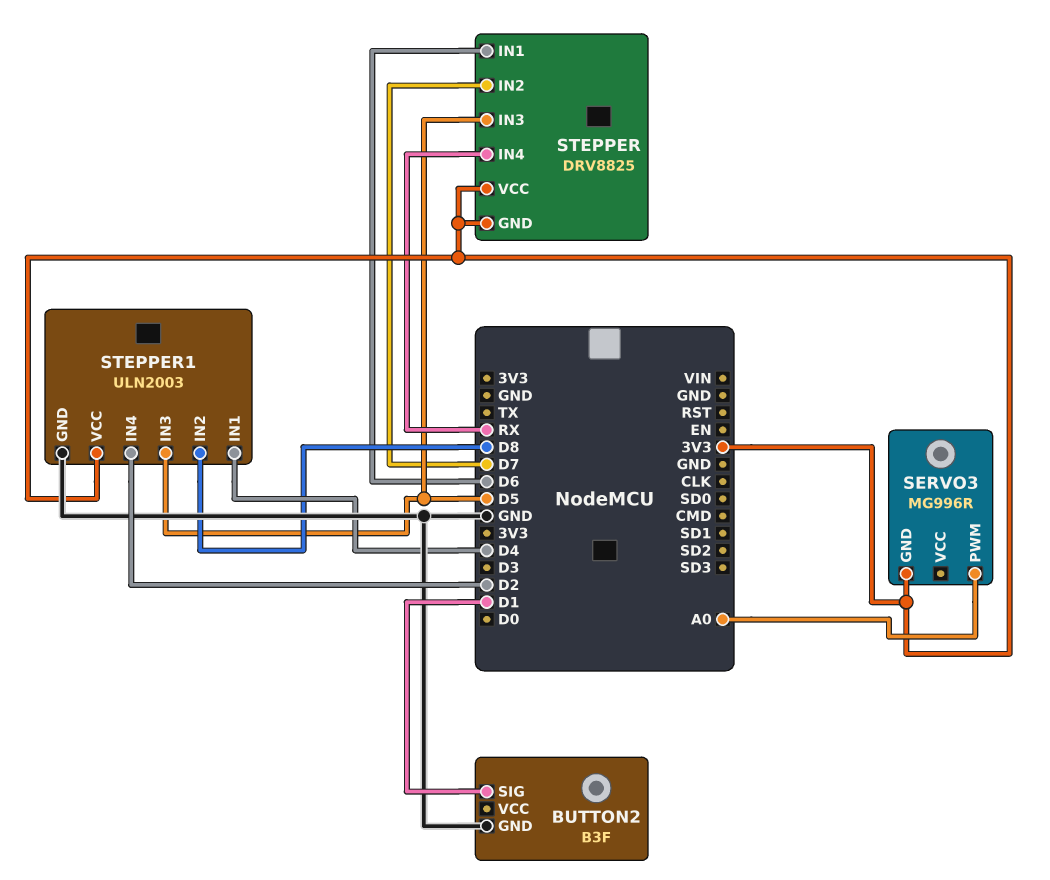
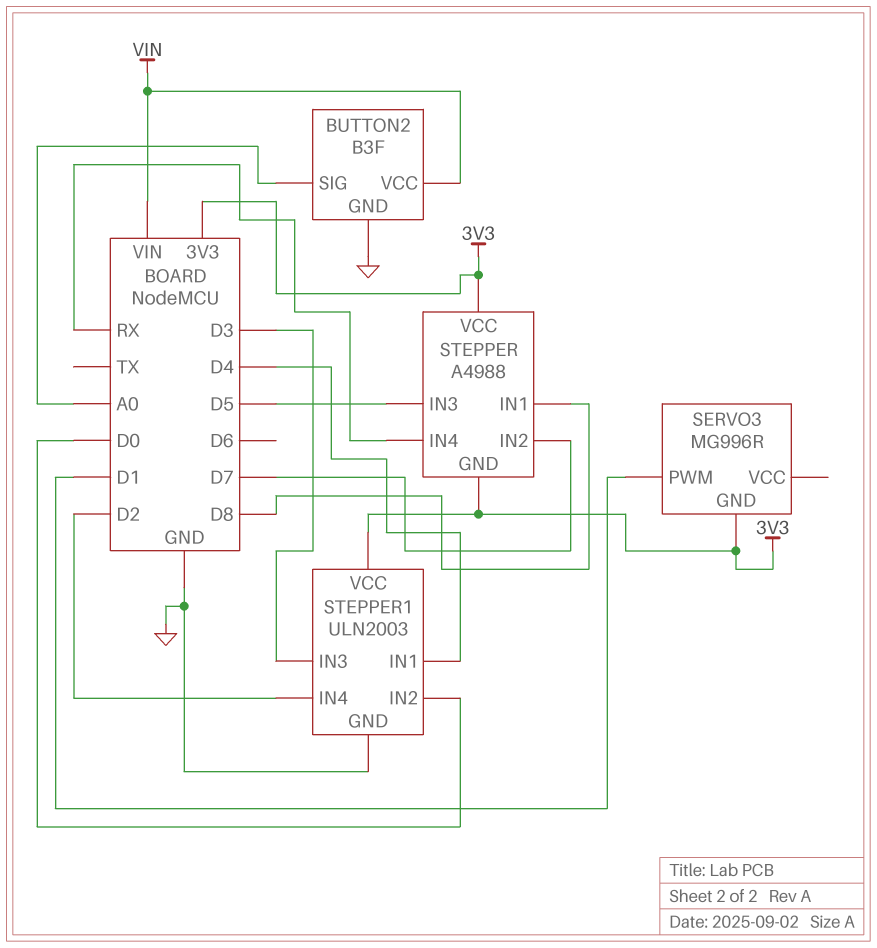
BUTTON2 pin SIG: D1 -> A0
BUTTON2 pin VCC: none -> VIN
SERVO3 pin PWM: A0 -> D1
STEPPER: DRV8825 -> A4988
STEPPER pin IN1: D6 -> D8
STEPPER1 pin IN2: D8 -> D0
STEPPER1 pin IN3: D5 -> D3

